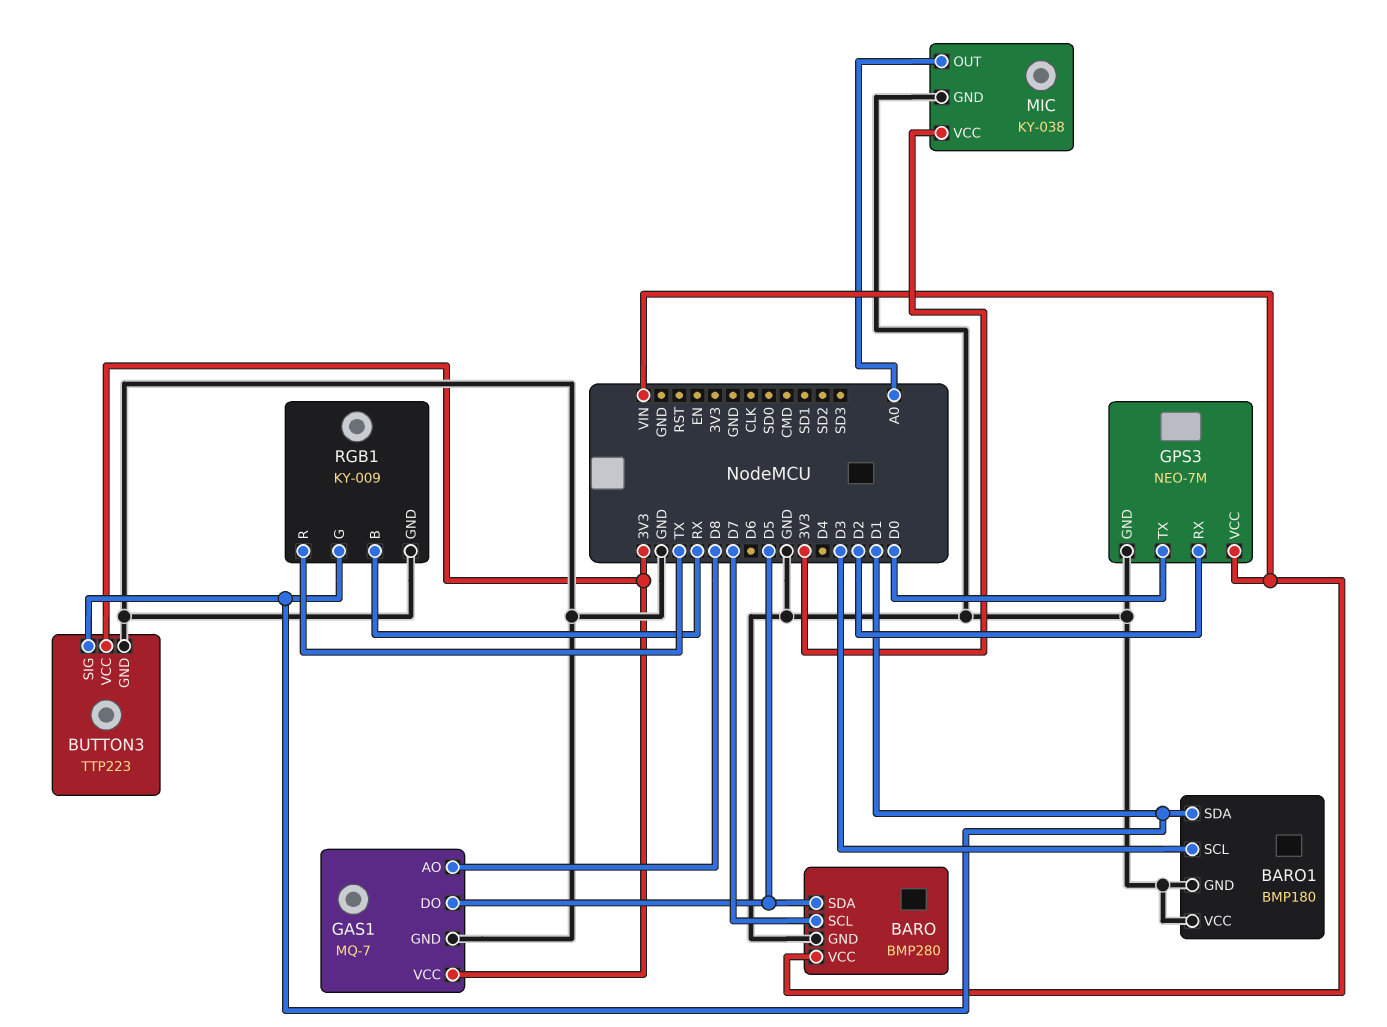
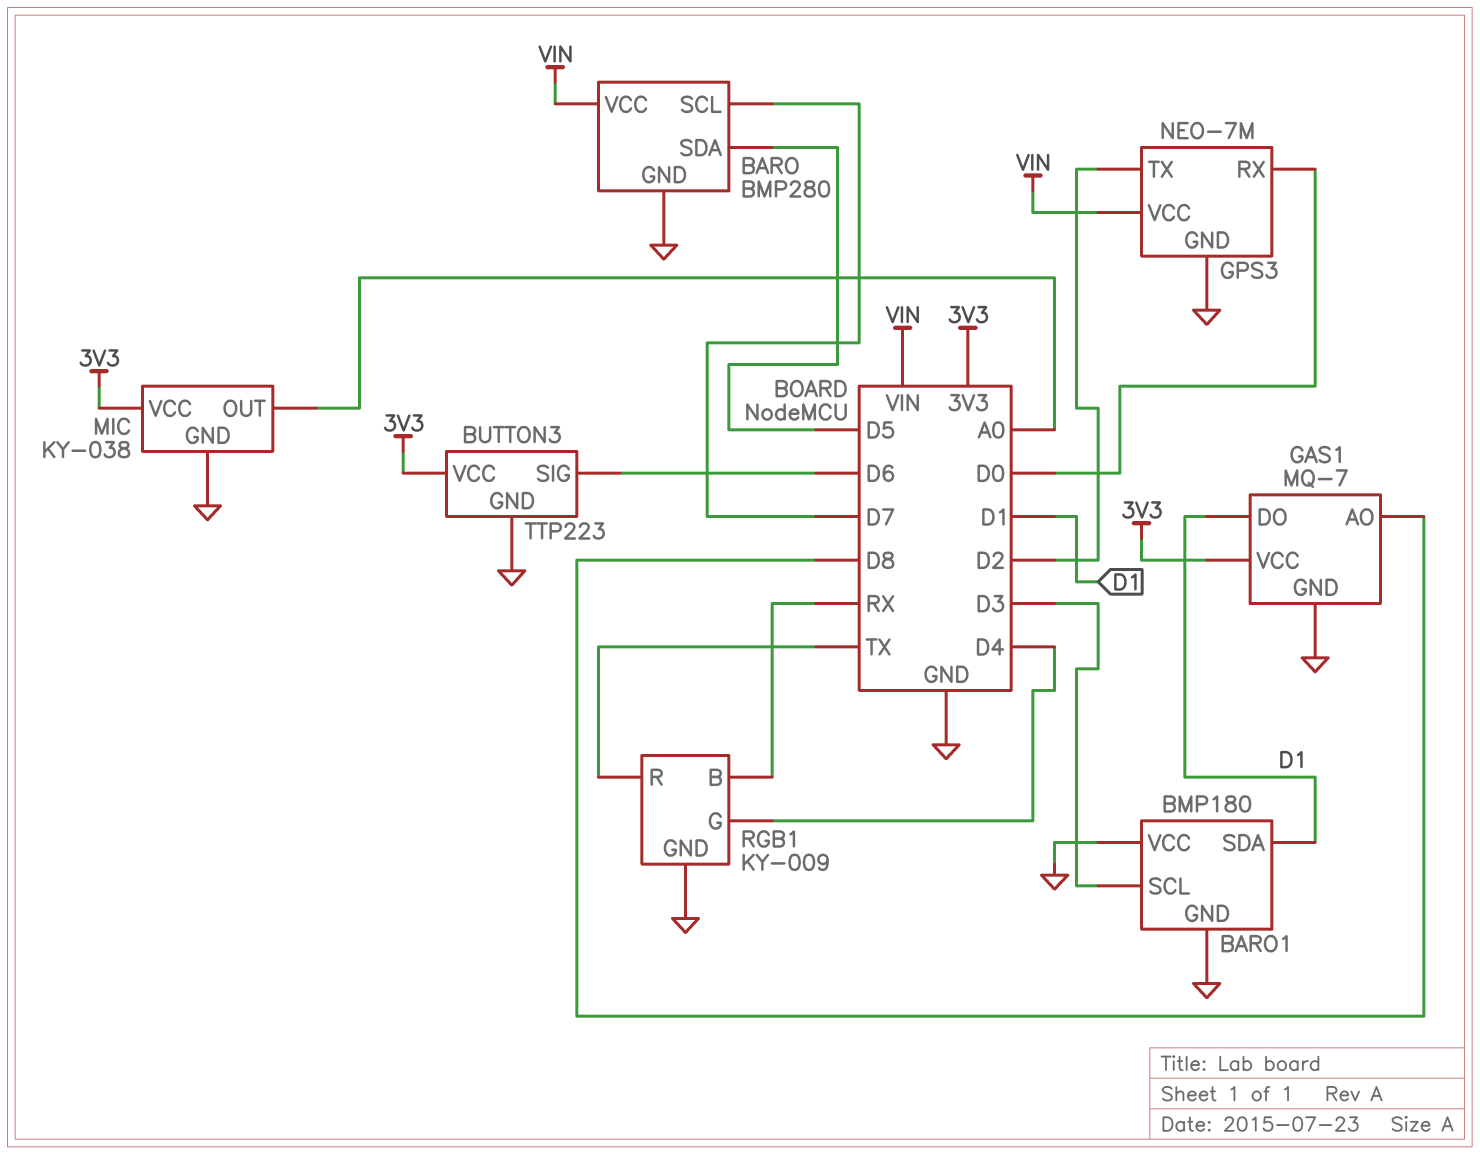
BUTTON3 pin SIG: D1 -> D6
GAS1 pin DO: D5 -> D1
GPS3 pin RX: D2 -> D0
GPS3 pin TX: D0 -> D2
RGB1 pin G: D1 -> D4

